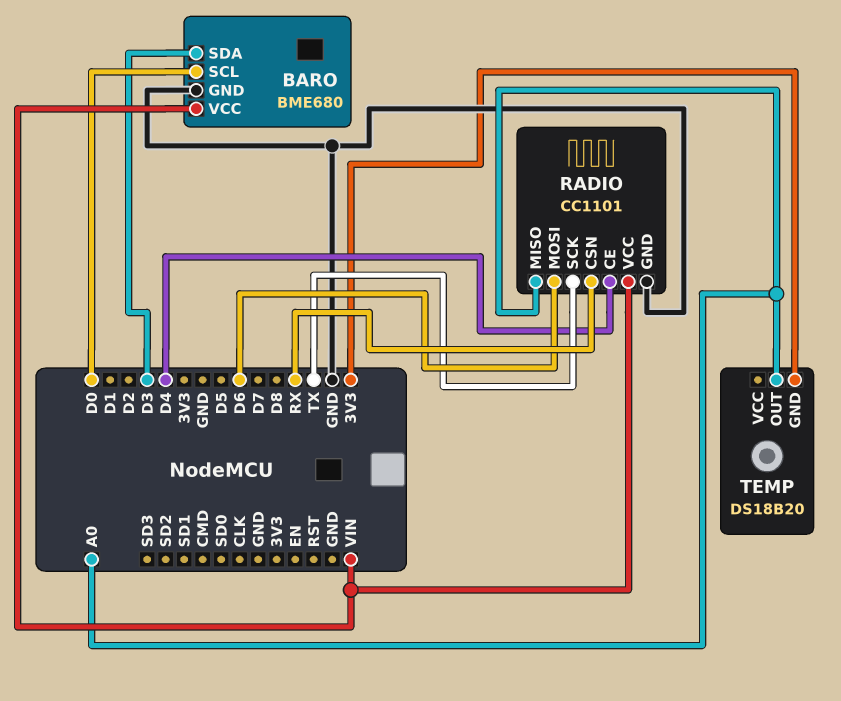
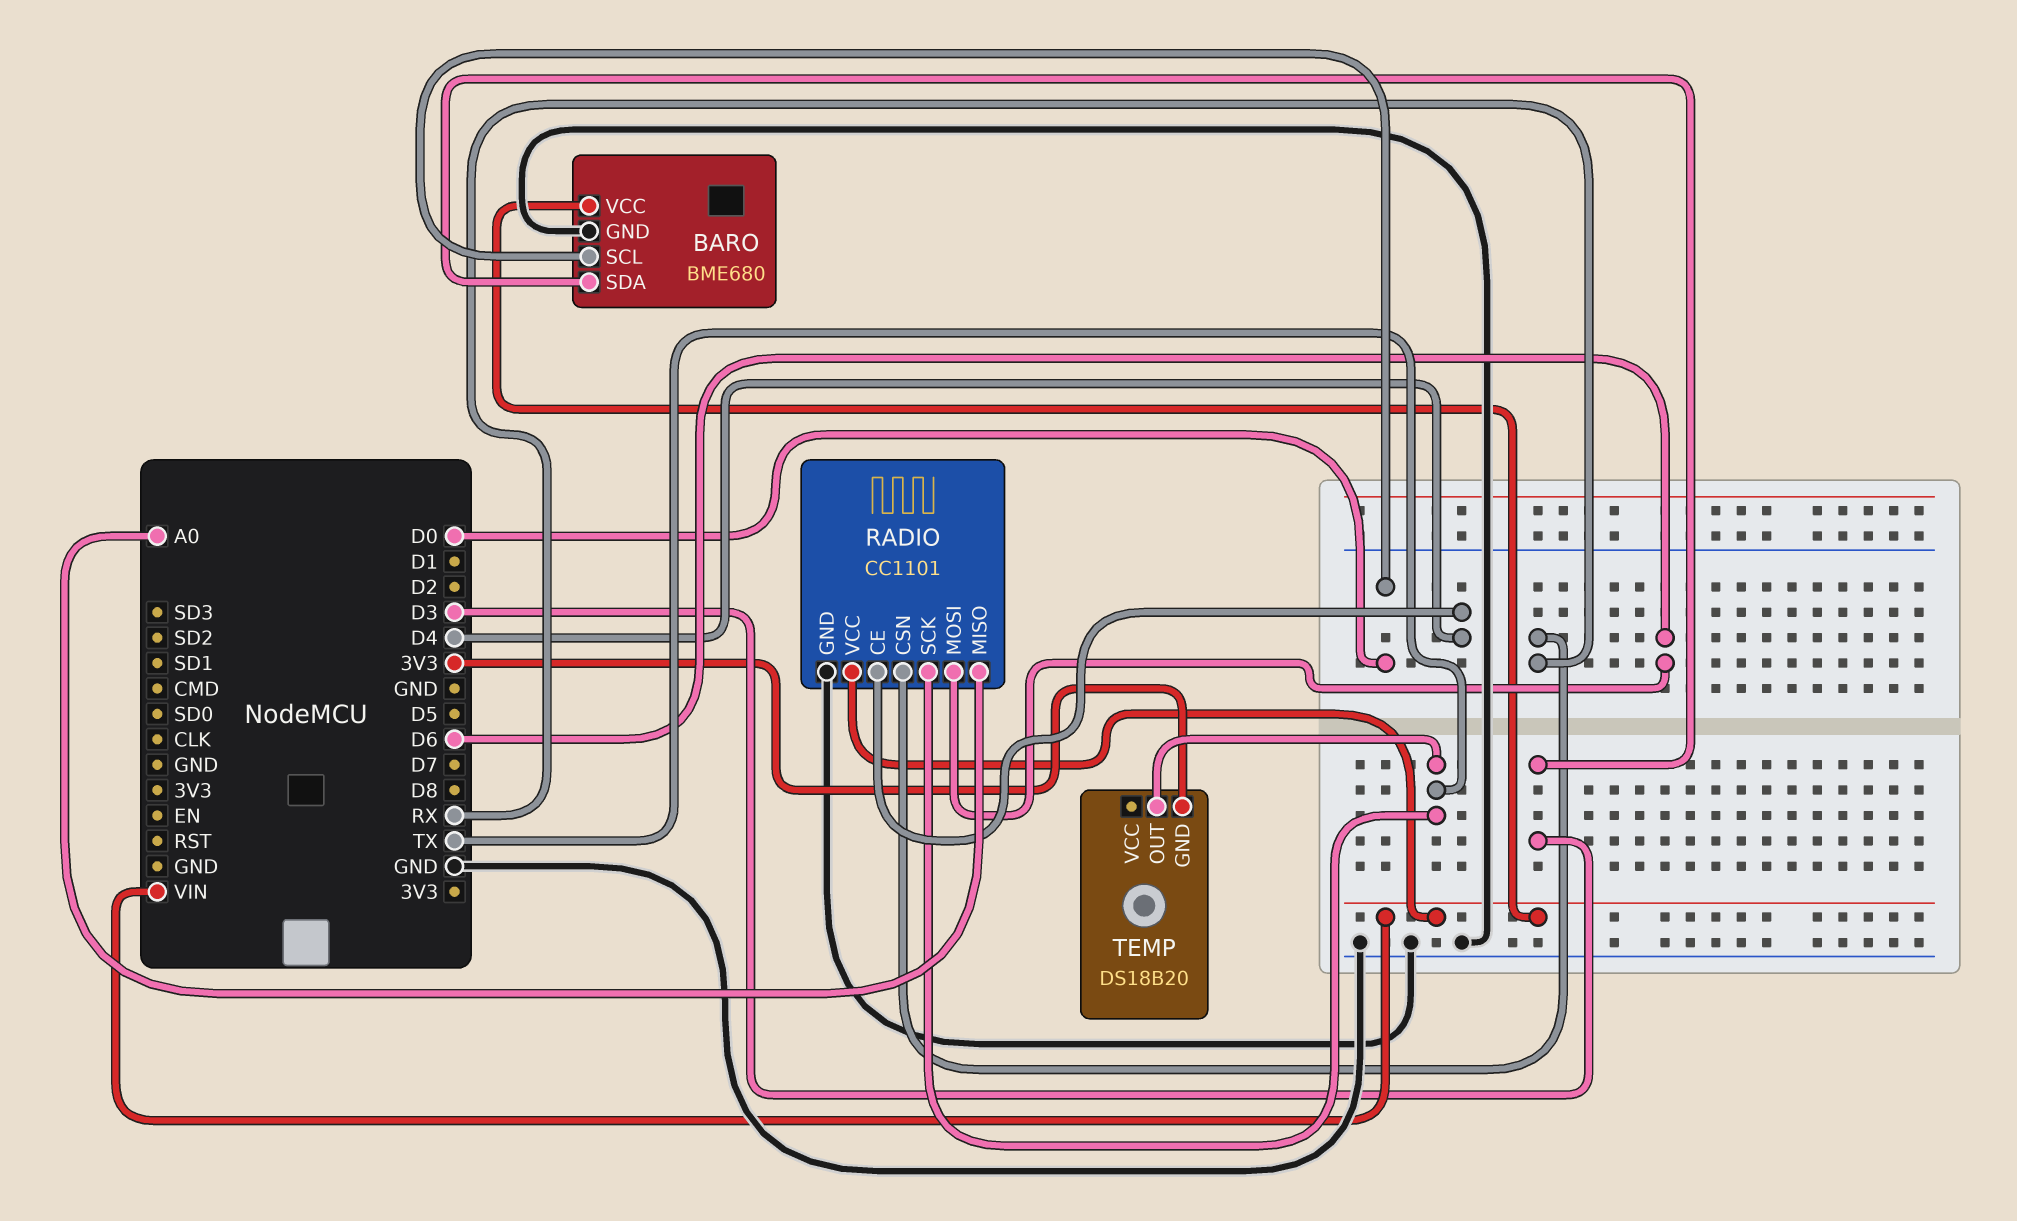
TEMP pin OUT: A0 -> TX

